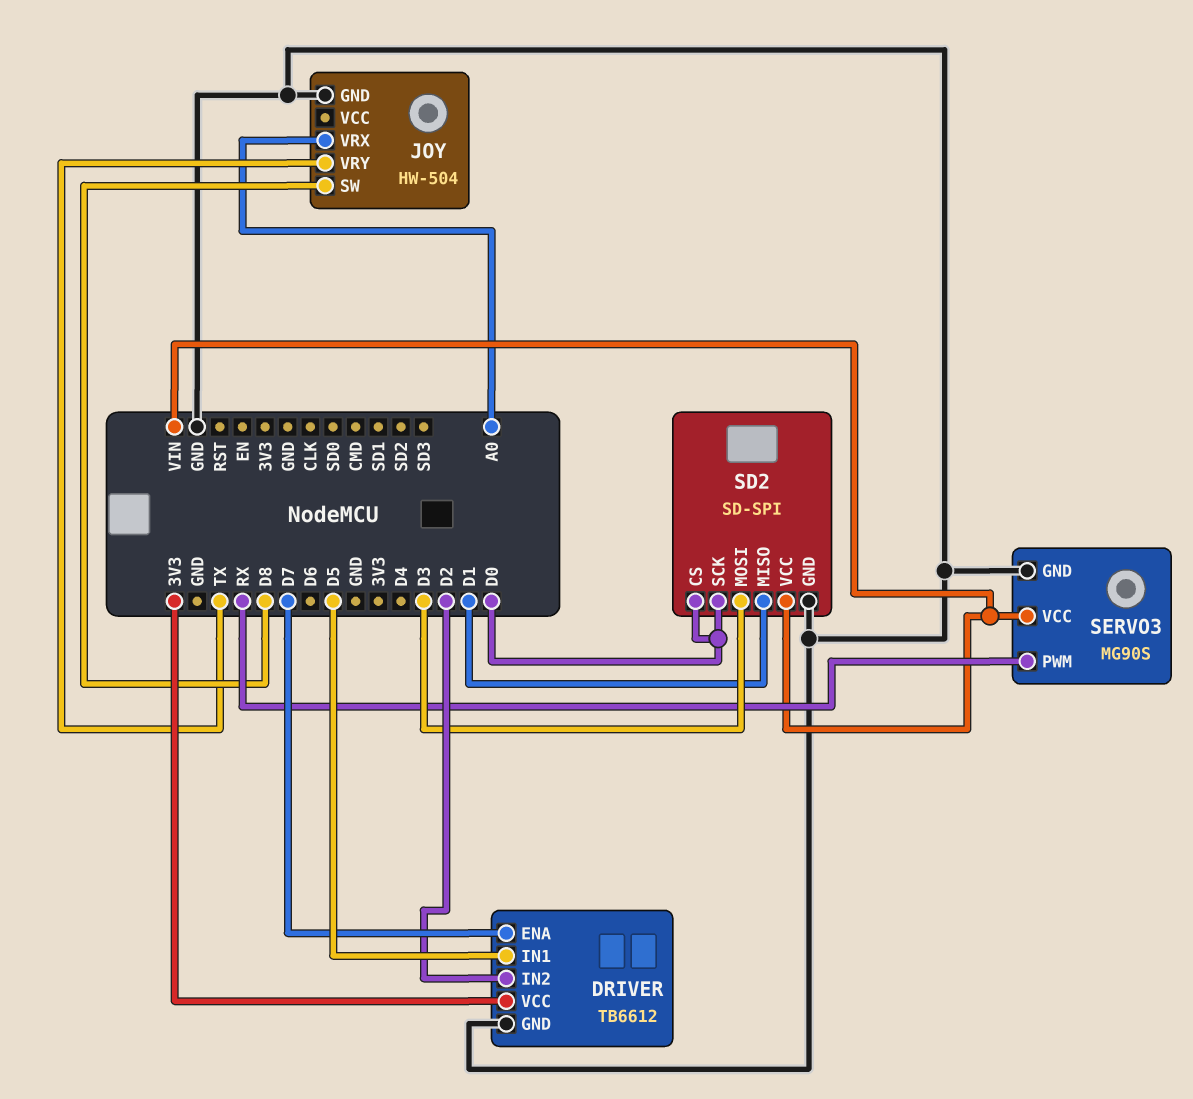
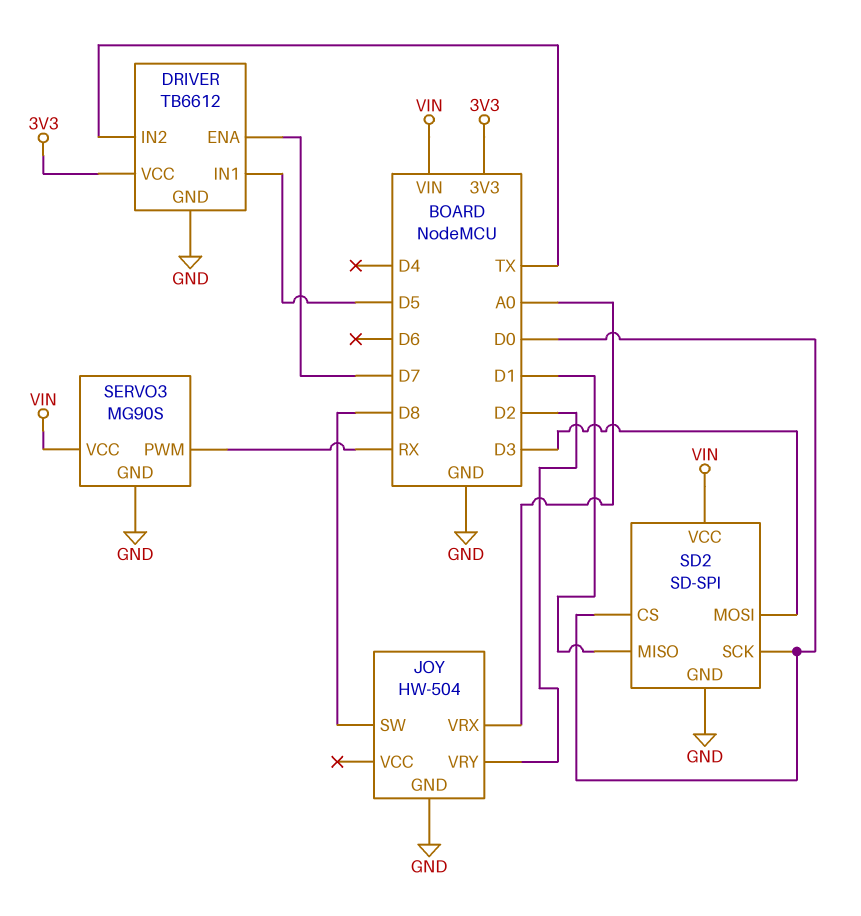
DRIVER pin IN2: D2 -> TX
JOY pin VRY: TX -> D2

